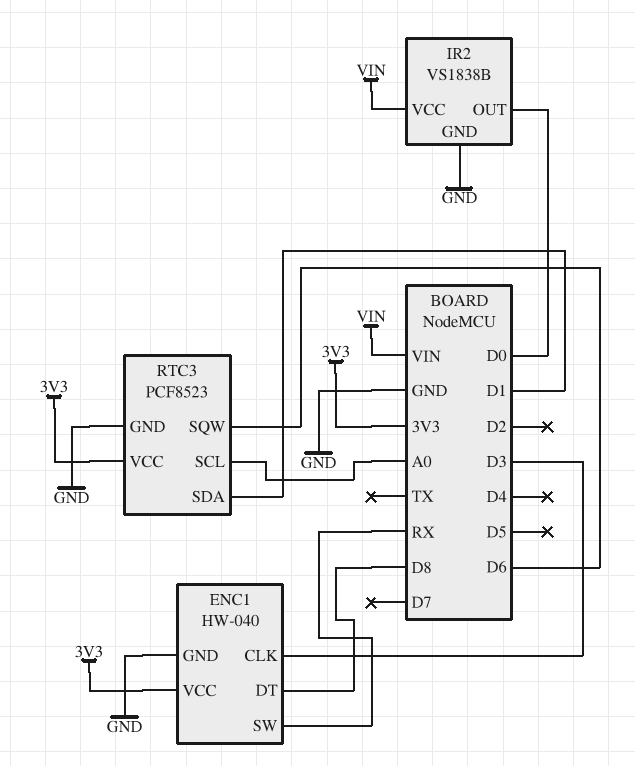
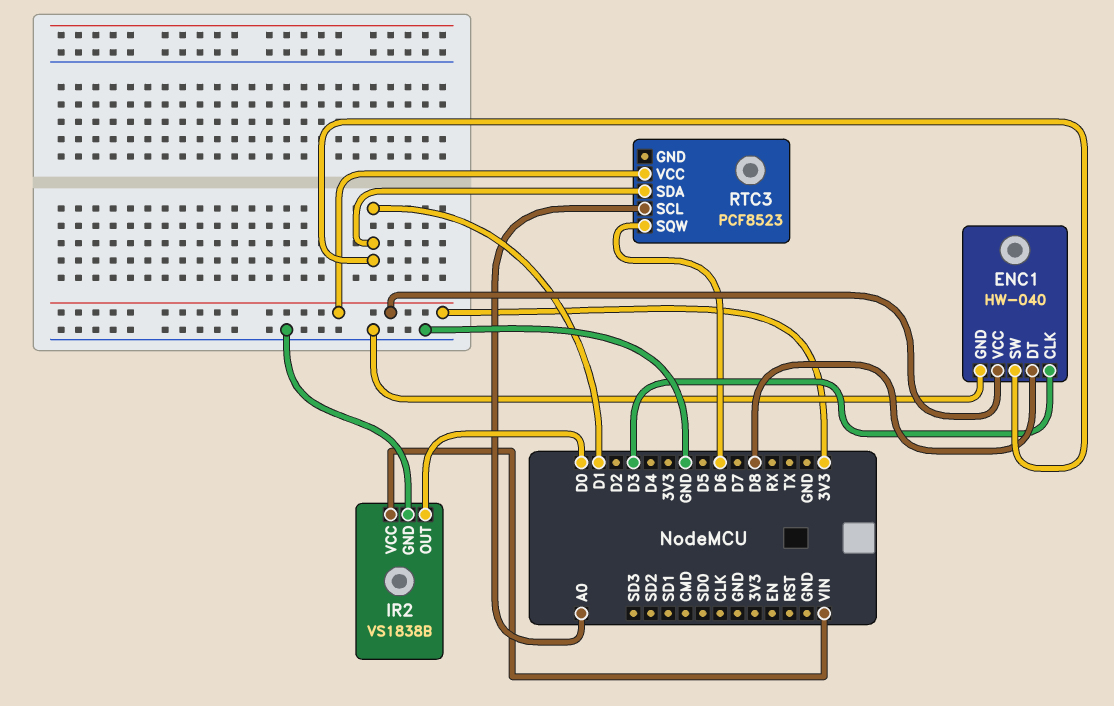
ENC1 pin SW: RX -> D1
RTC3 pin GND: GND -> none

